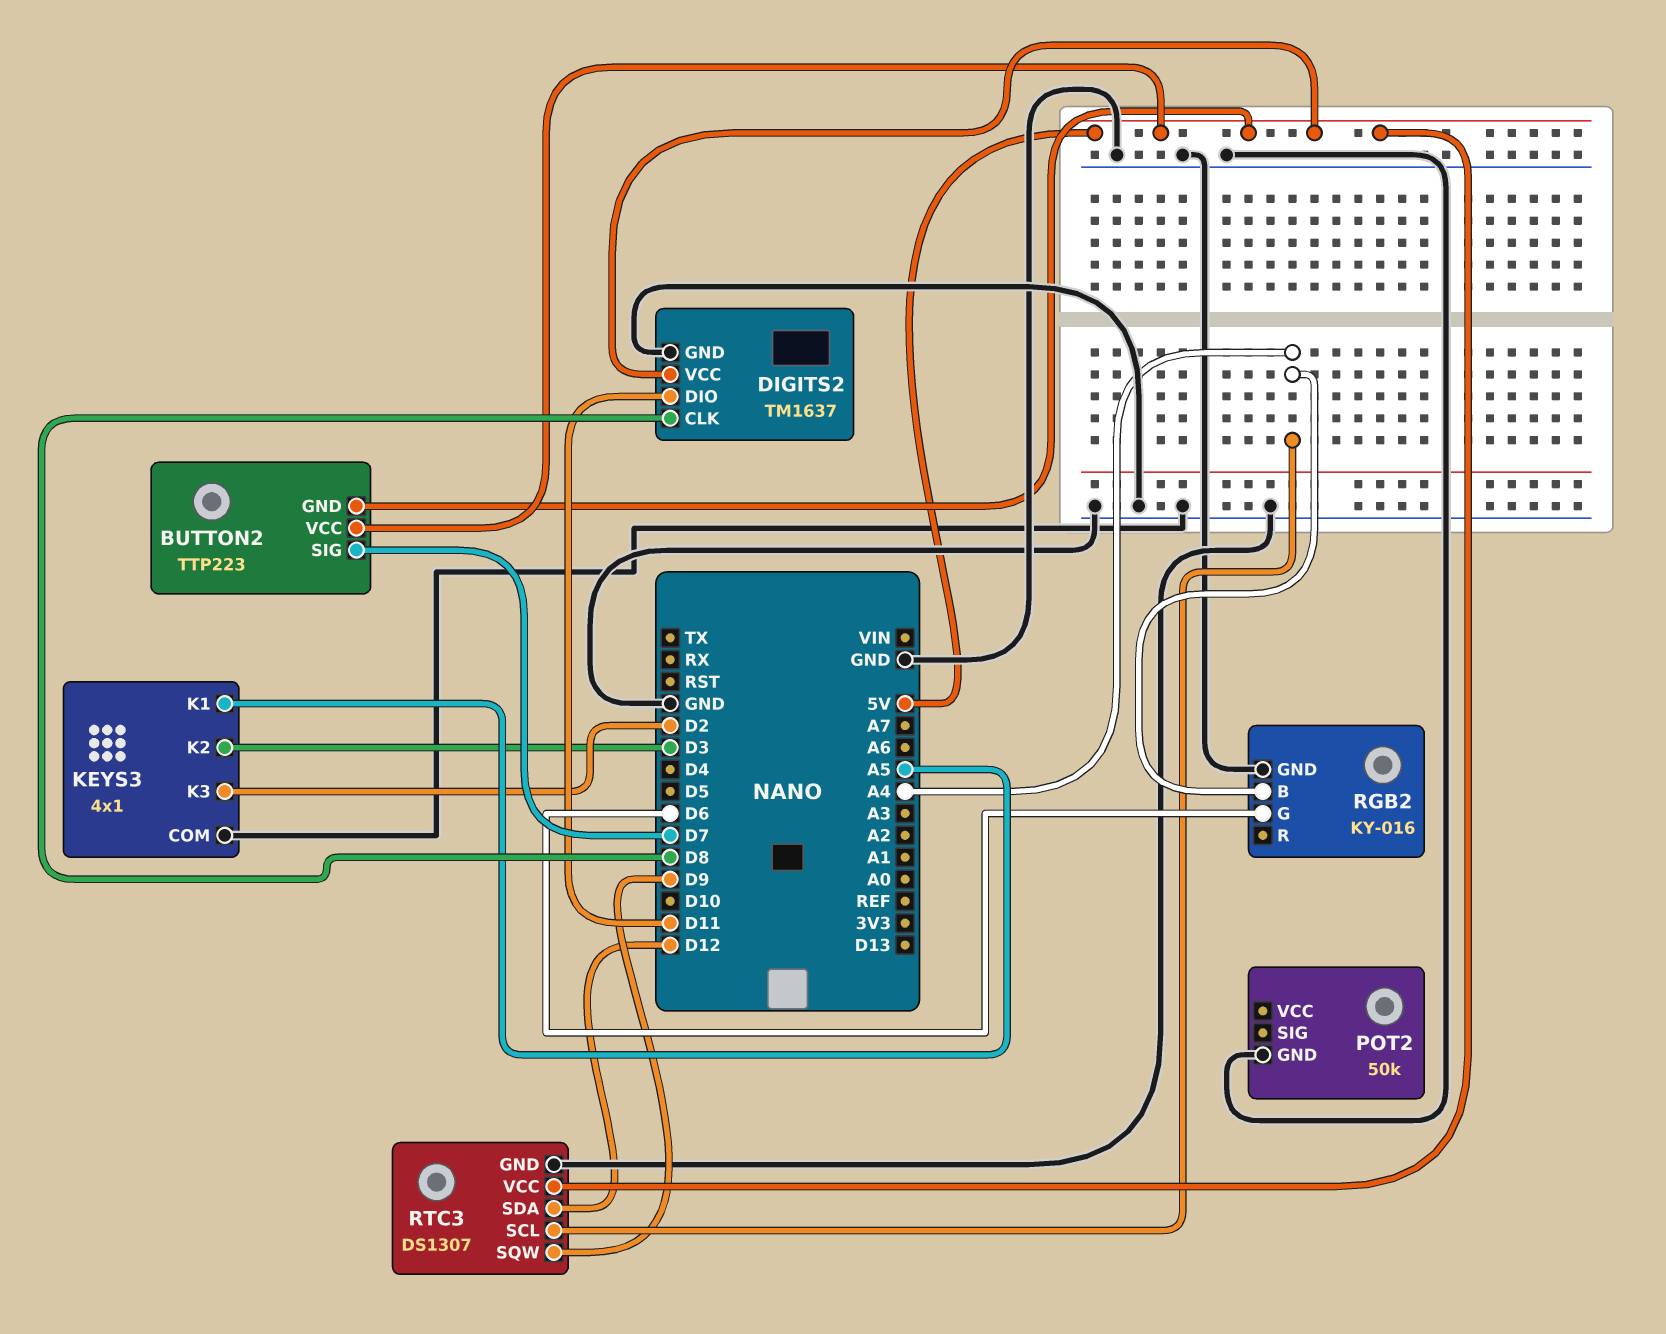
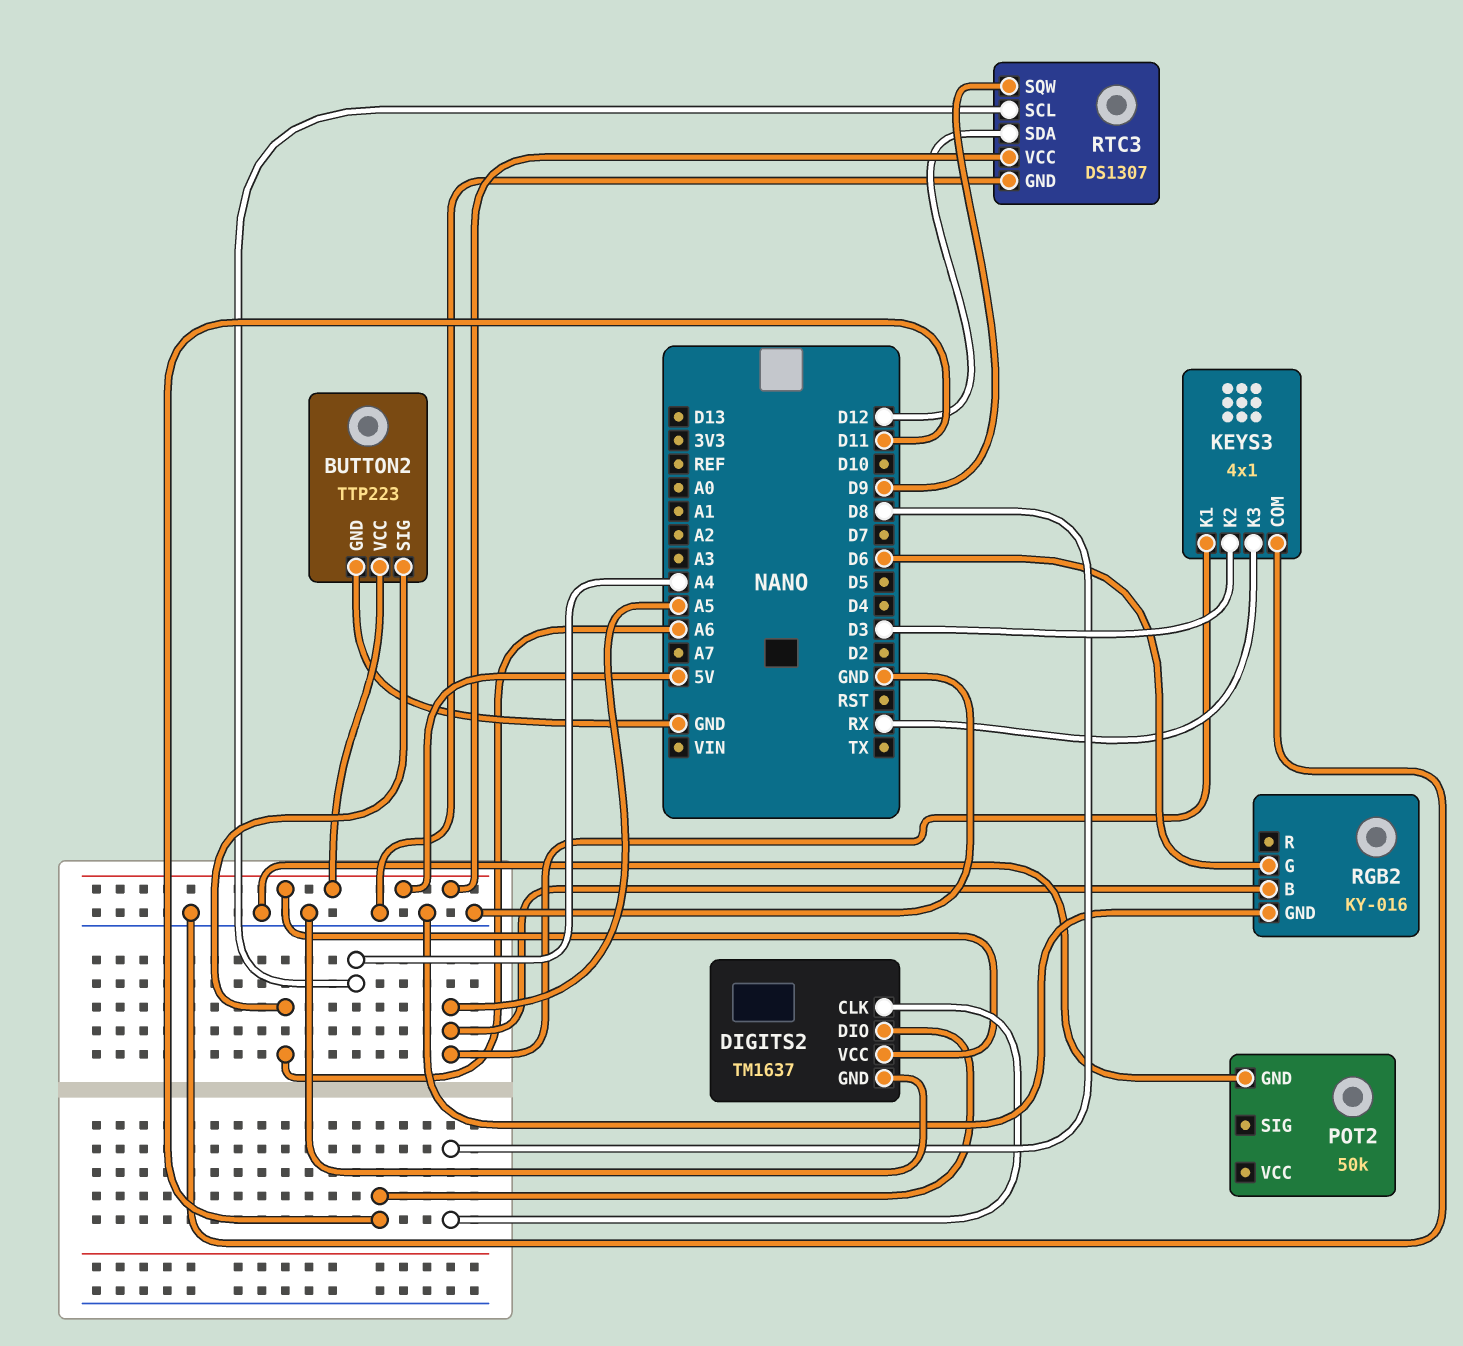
BUTTON2 pin GND: 5V -> GND
BUTTON2 pin SIG: D7 -> A6
KEYS3 pin K3: D2 -> RX
RGB2 pin B: A4 -> A5

